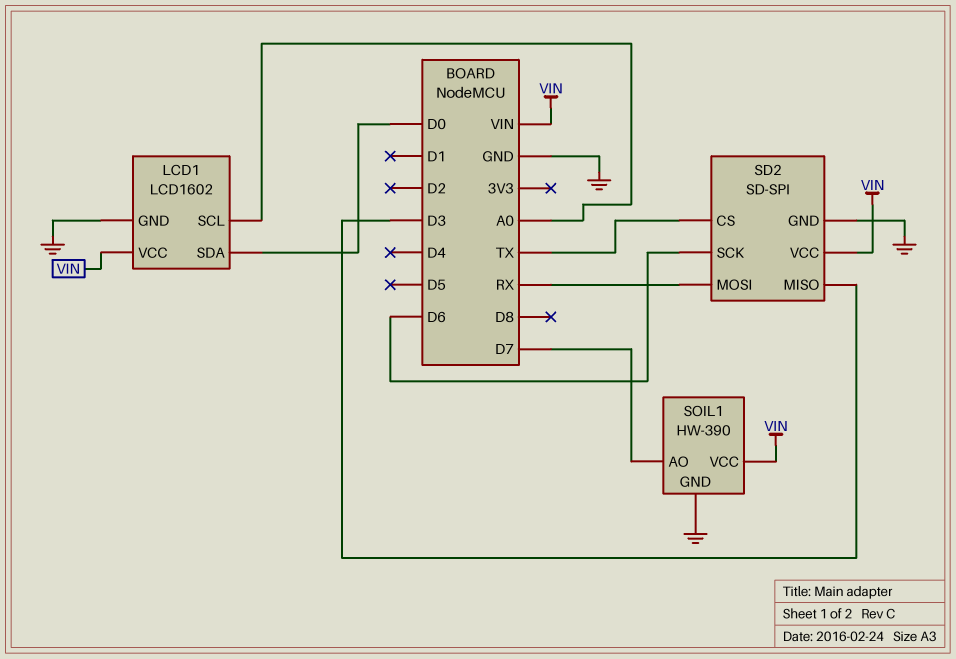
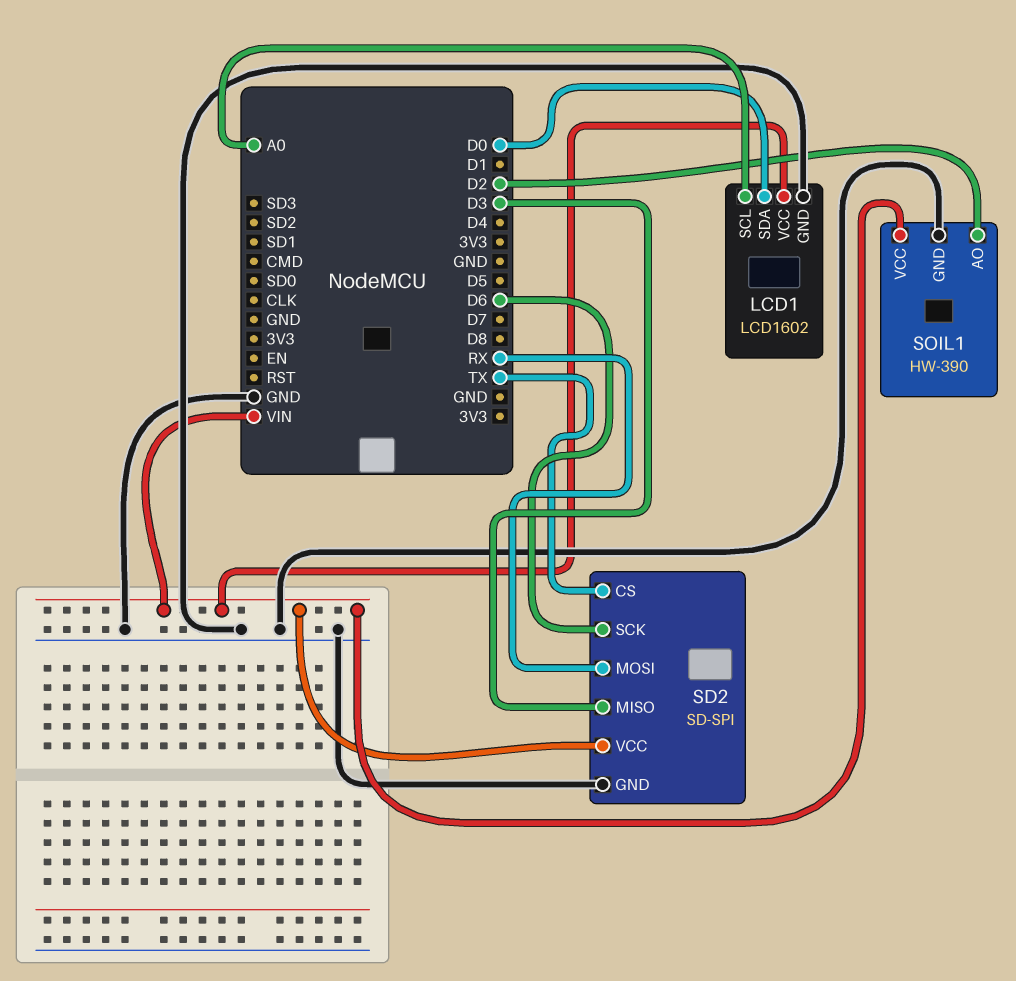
SOIL1 pin AO: D7 -> D2

